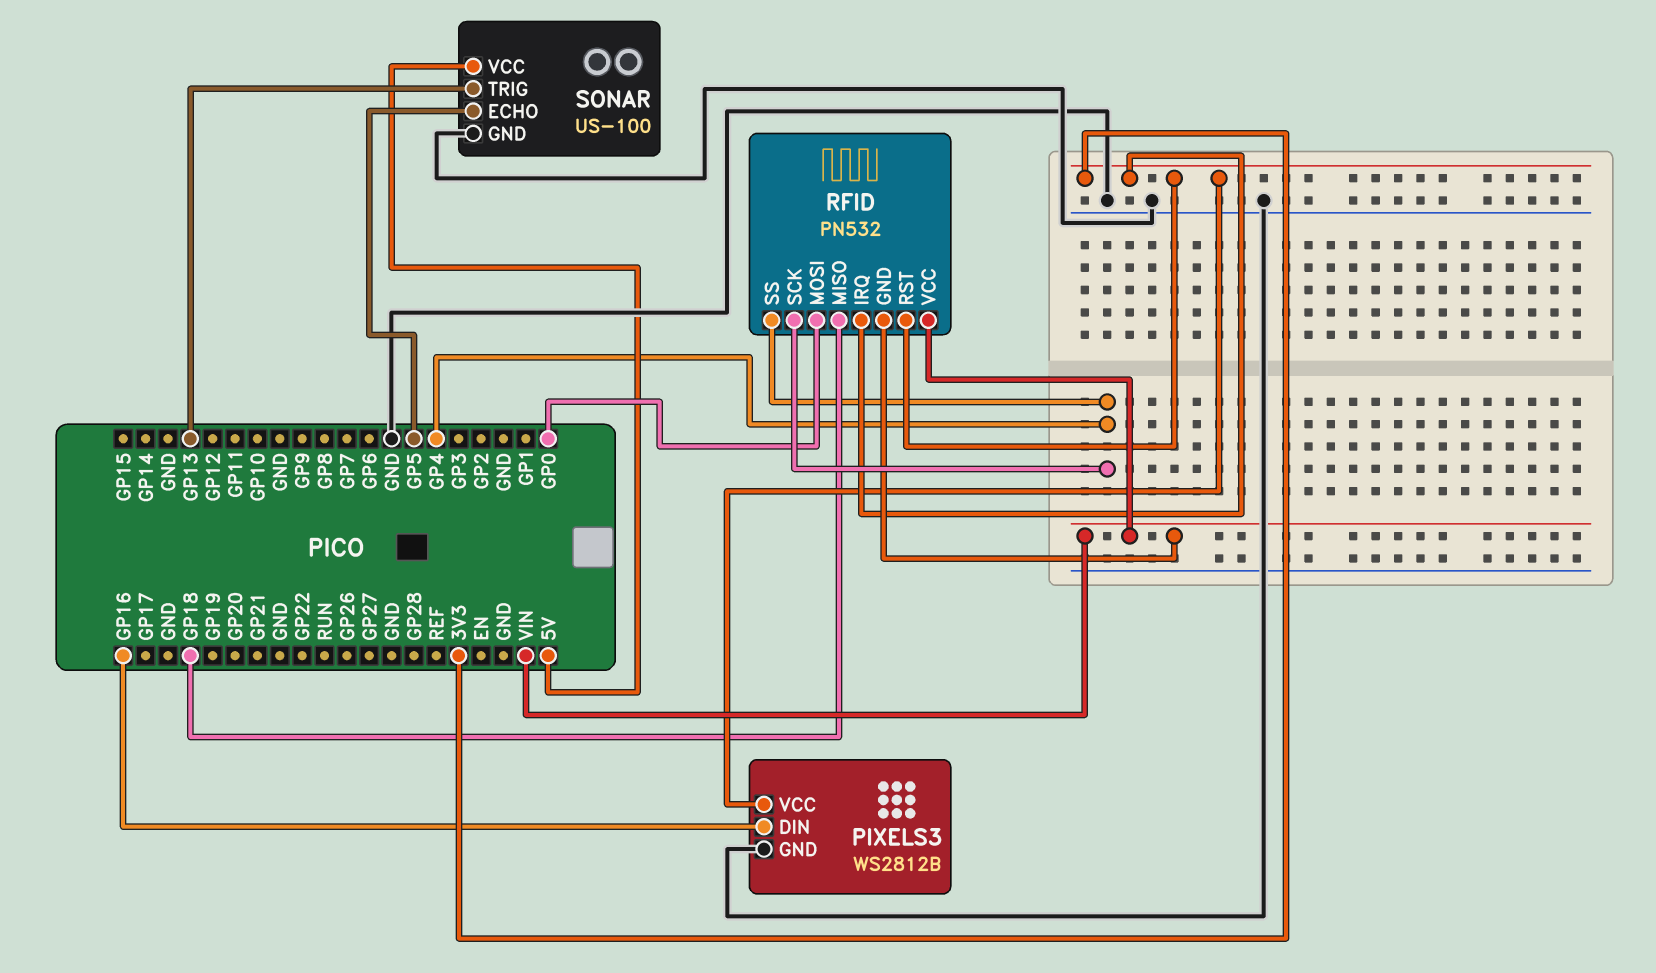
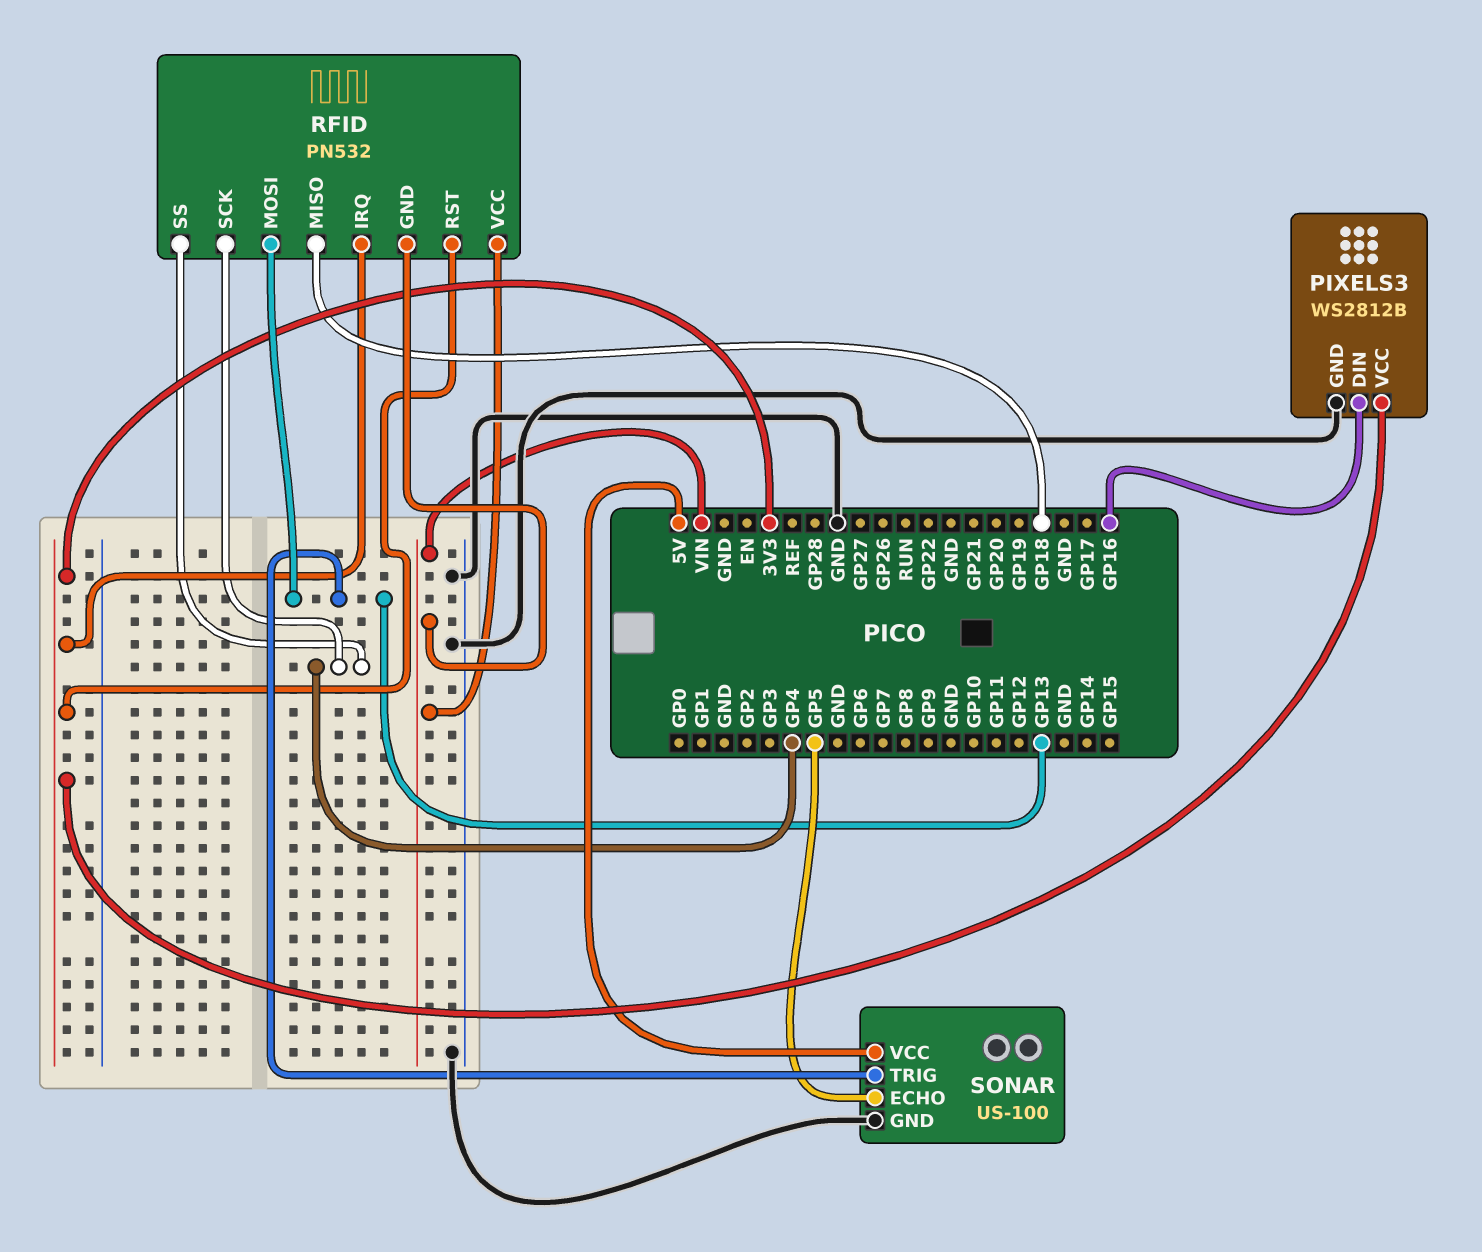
RFID pin MOSI: GP0 -> GP13

